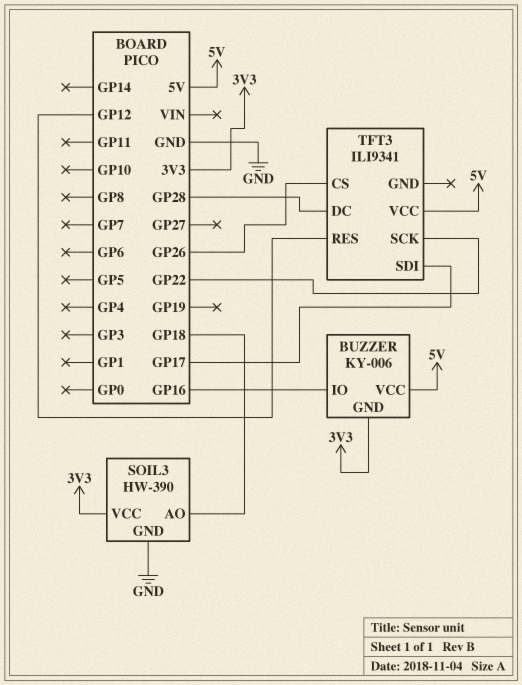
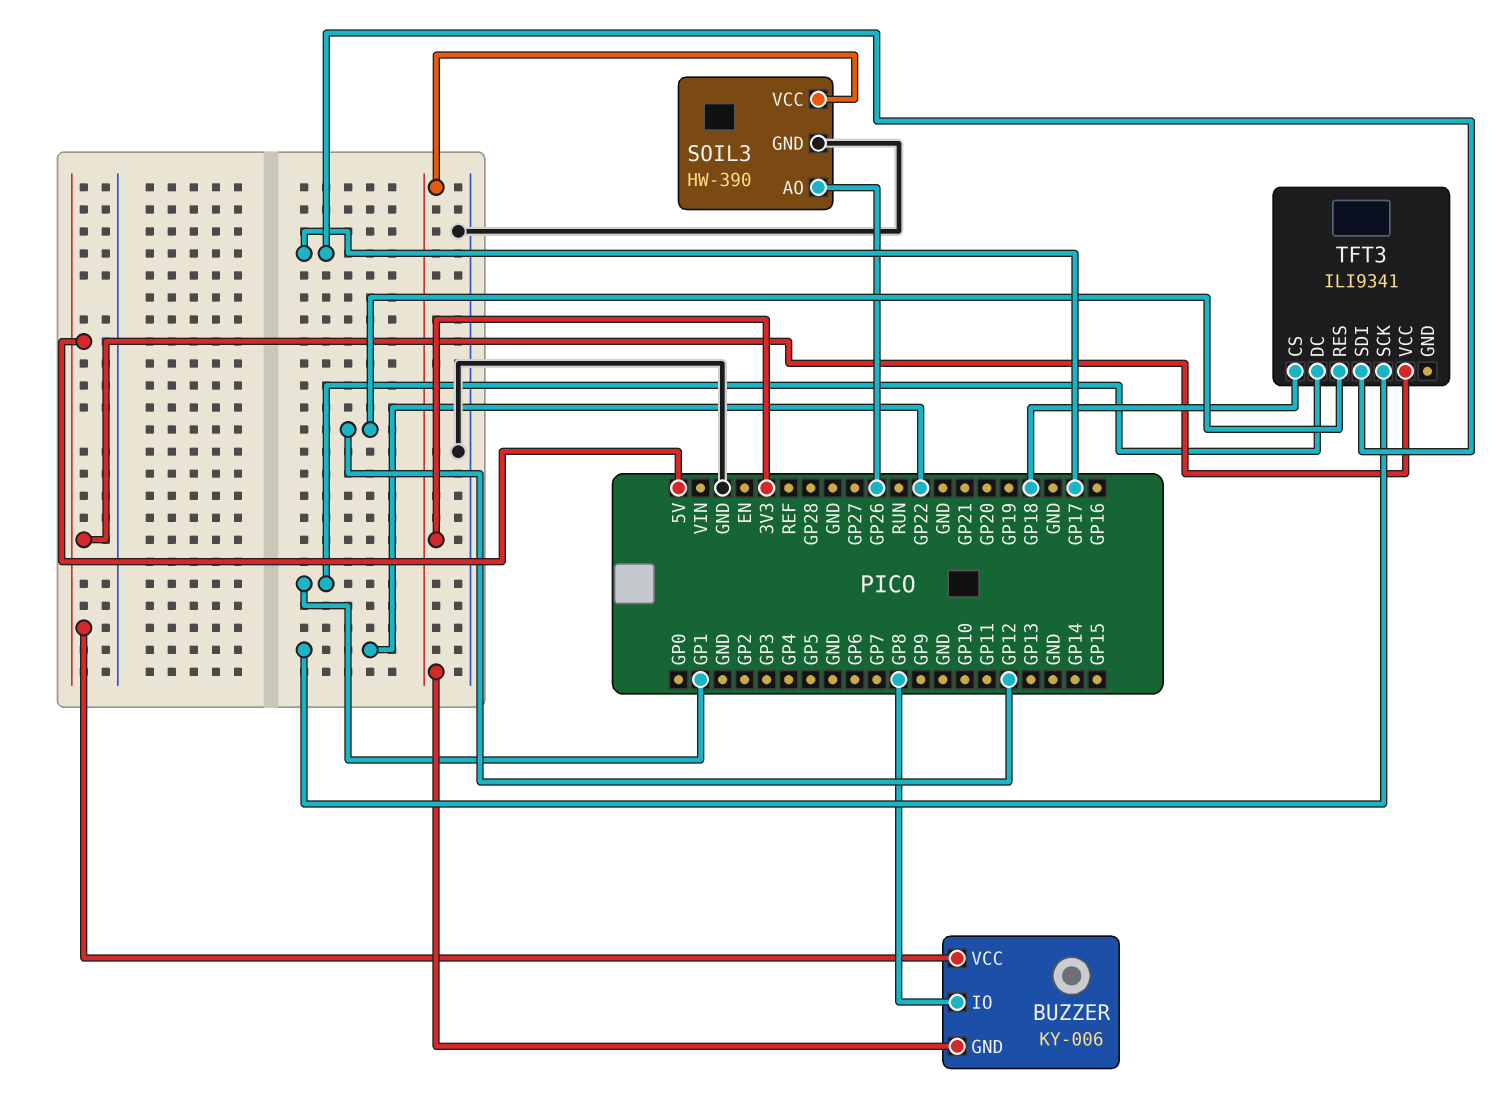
BUZZER pin IO: GP16 -> GP8
SOIL3 pin AO: GP18 -> GP26
TFT3 pin CS: GP26 -> GP18
TFT3 pin DC: GP28 -> GP1

